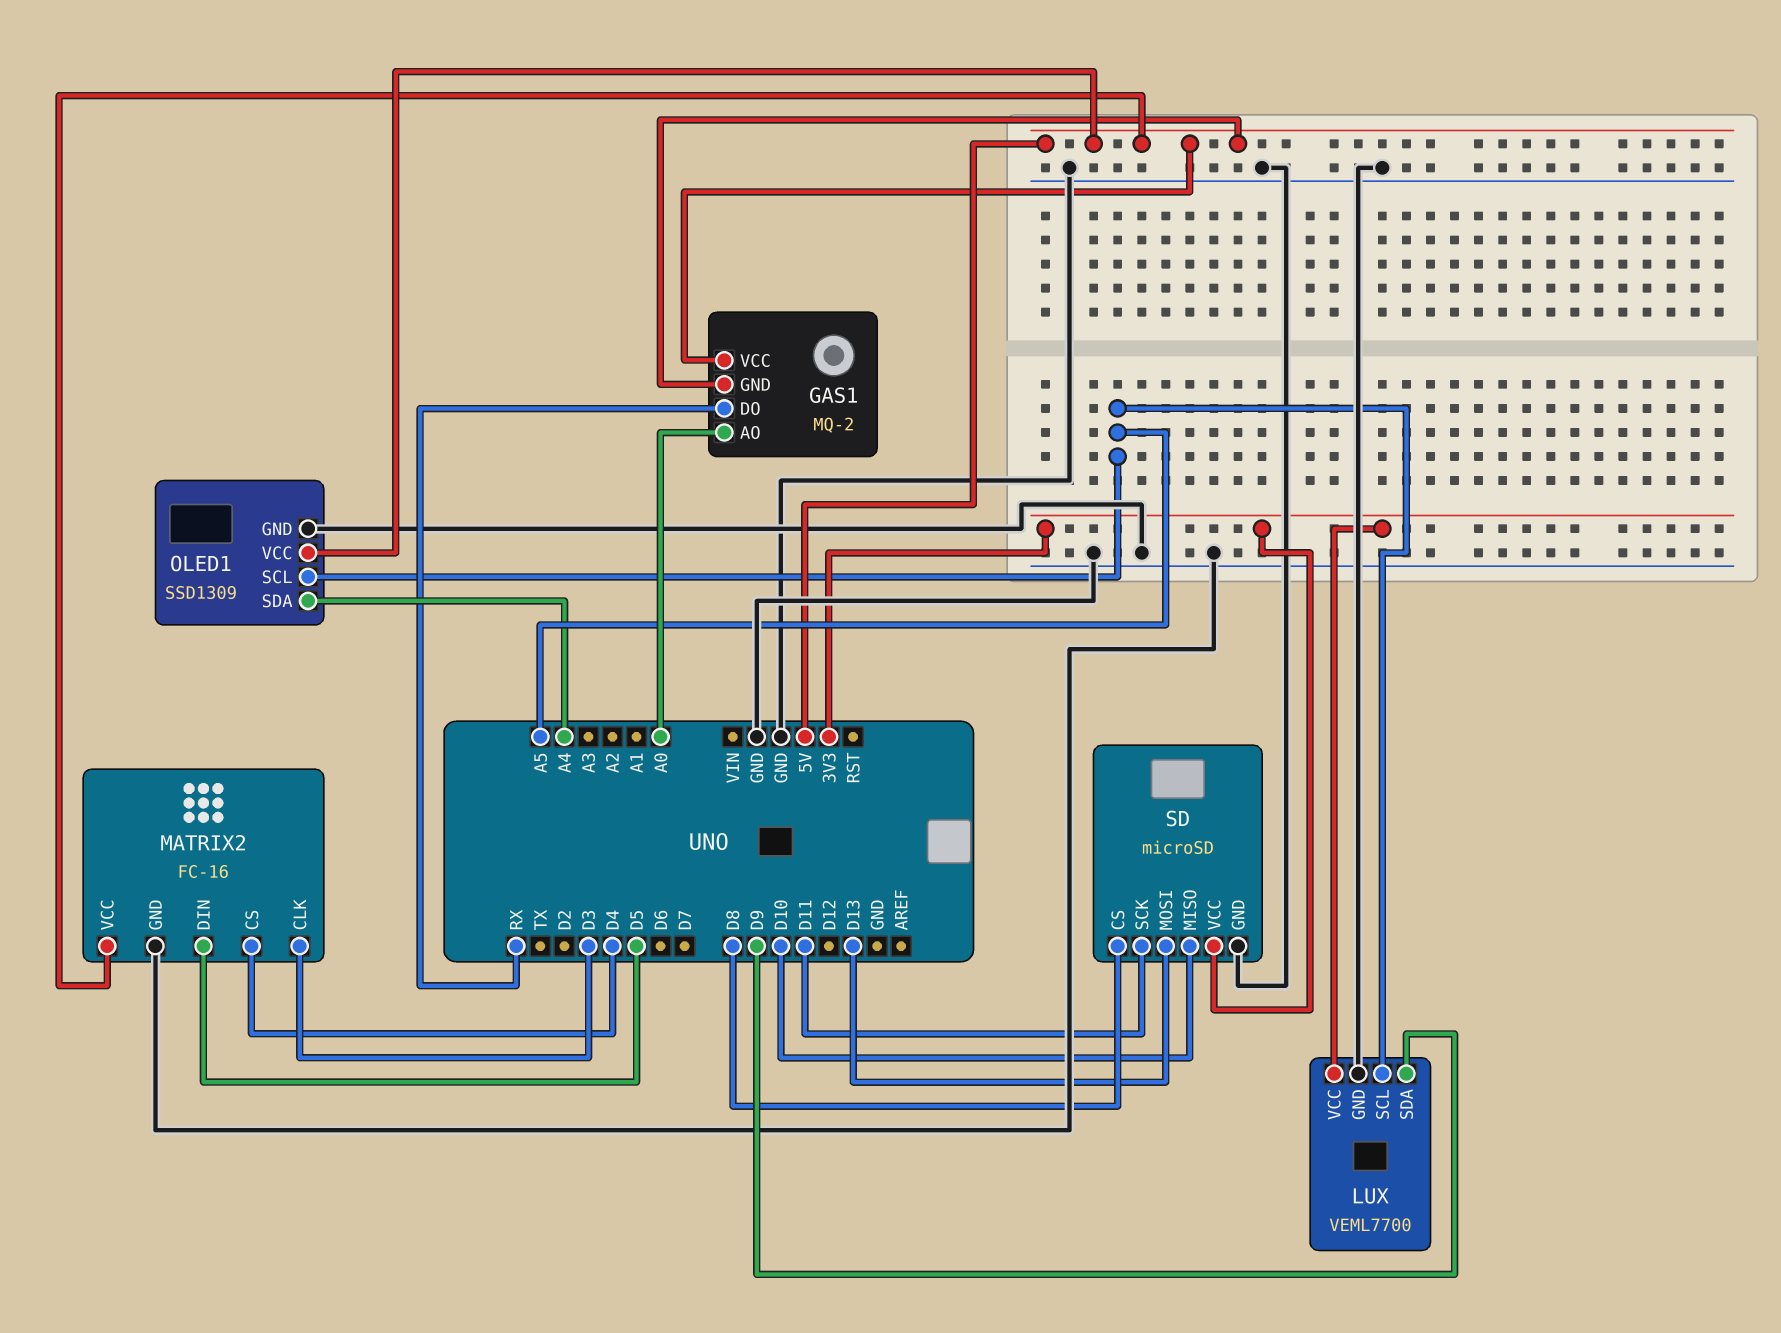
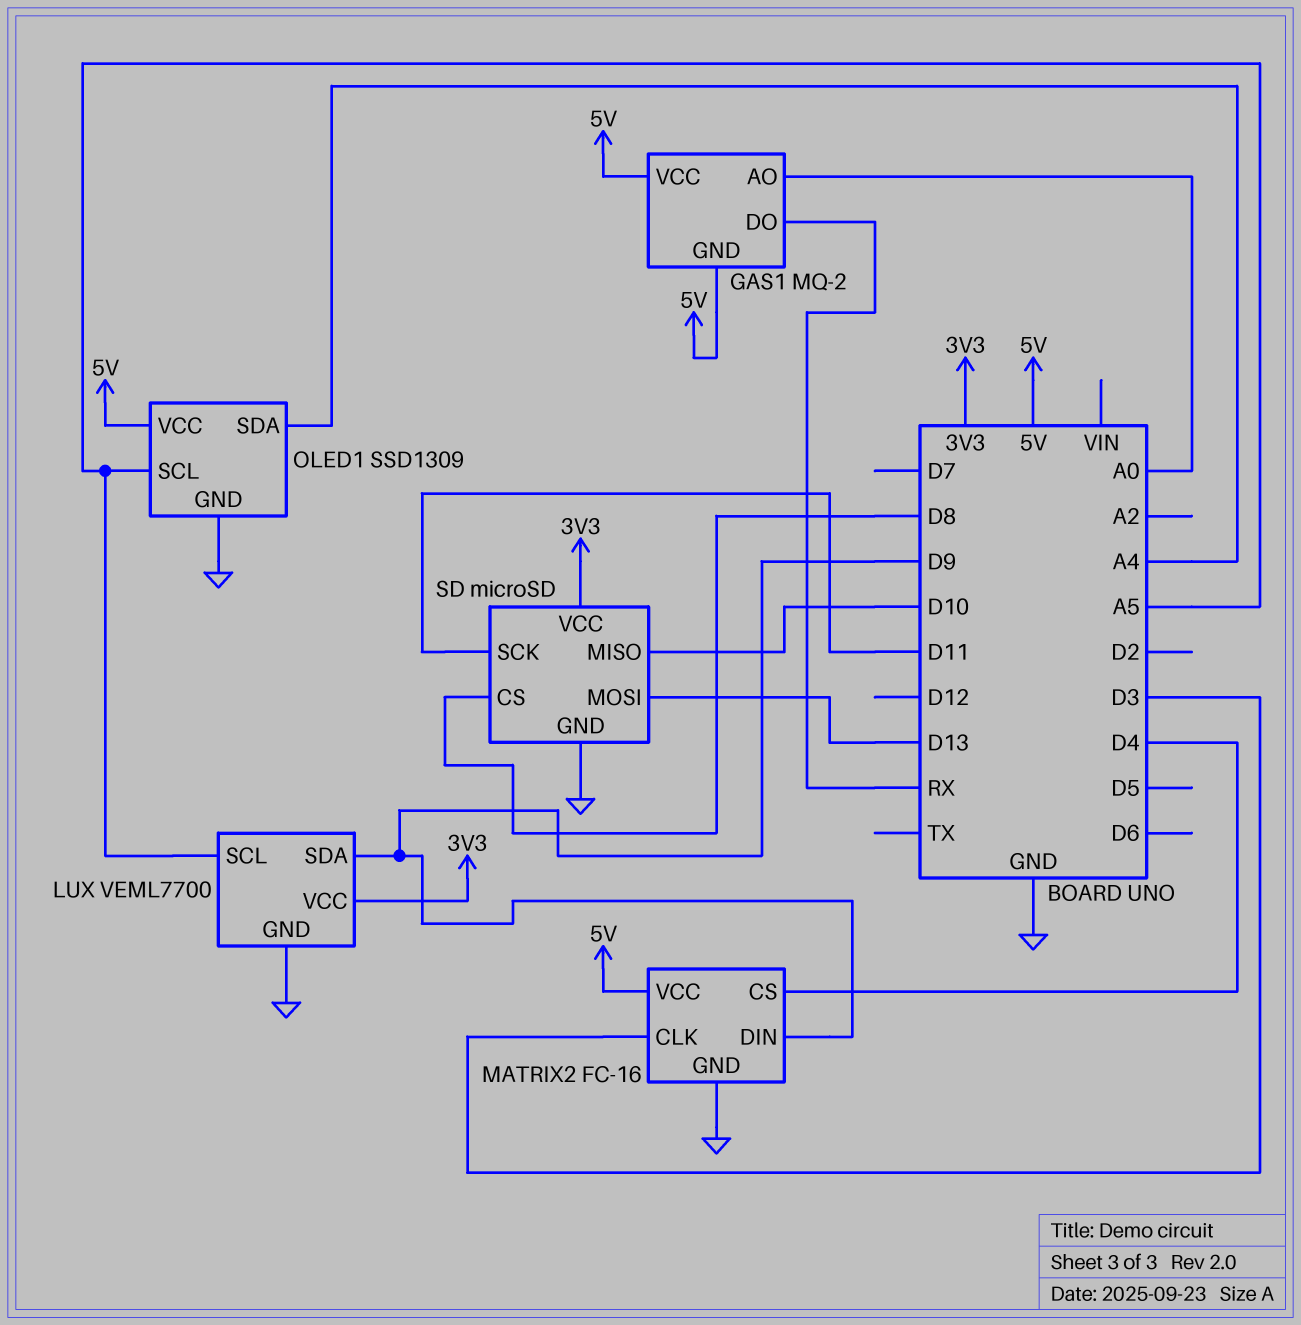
MATRIX2 pin DIN: D5 -> D9

